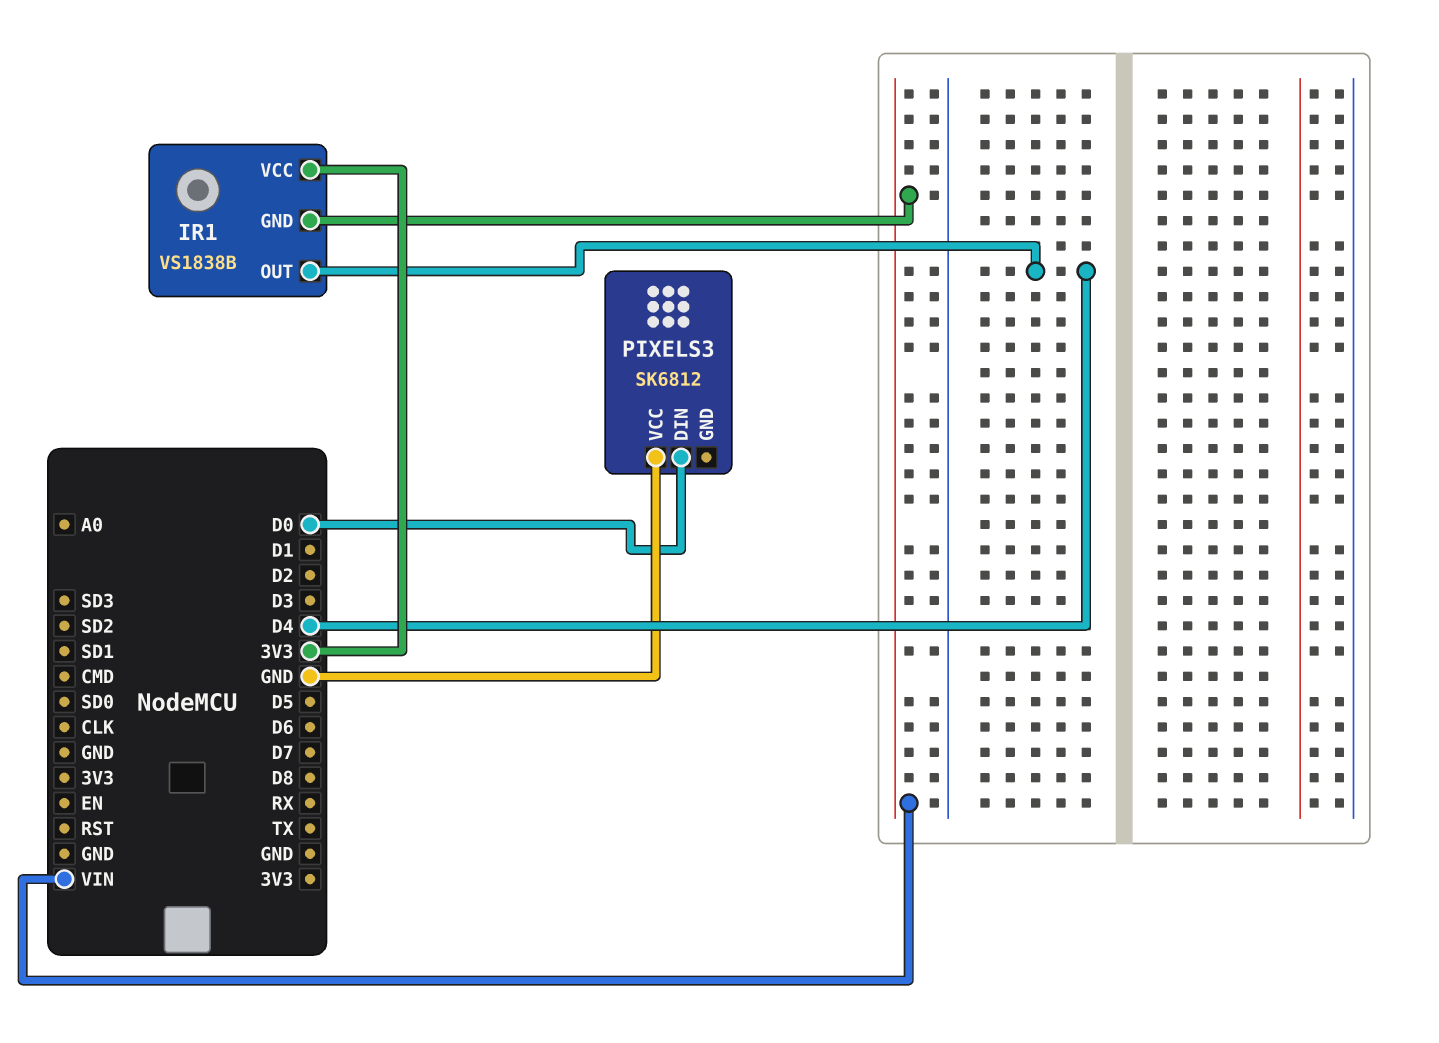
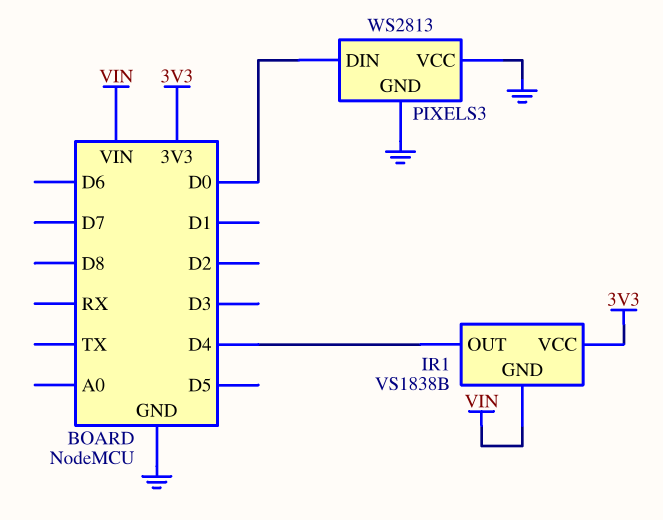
PIXELS3: SK6812 -> WS2813
PIXELS3 pin GND: none -> GND

